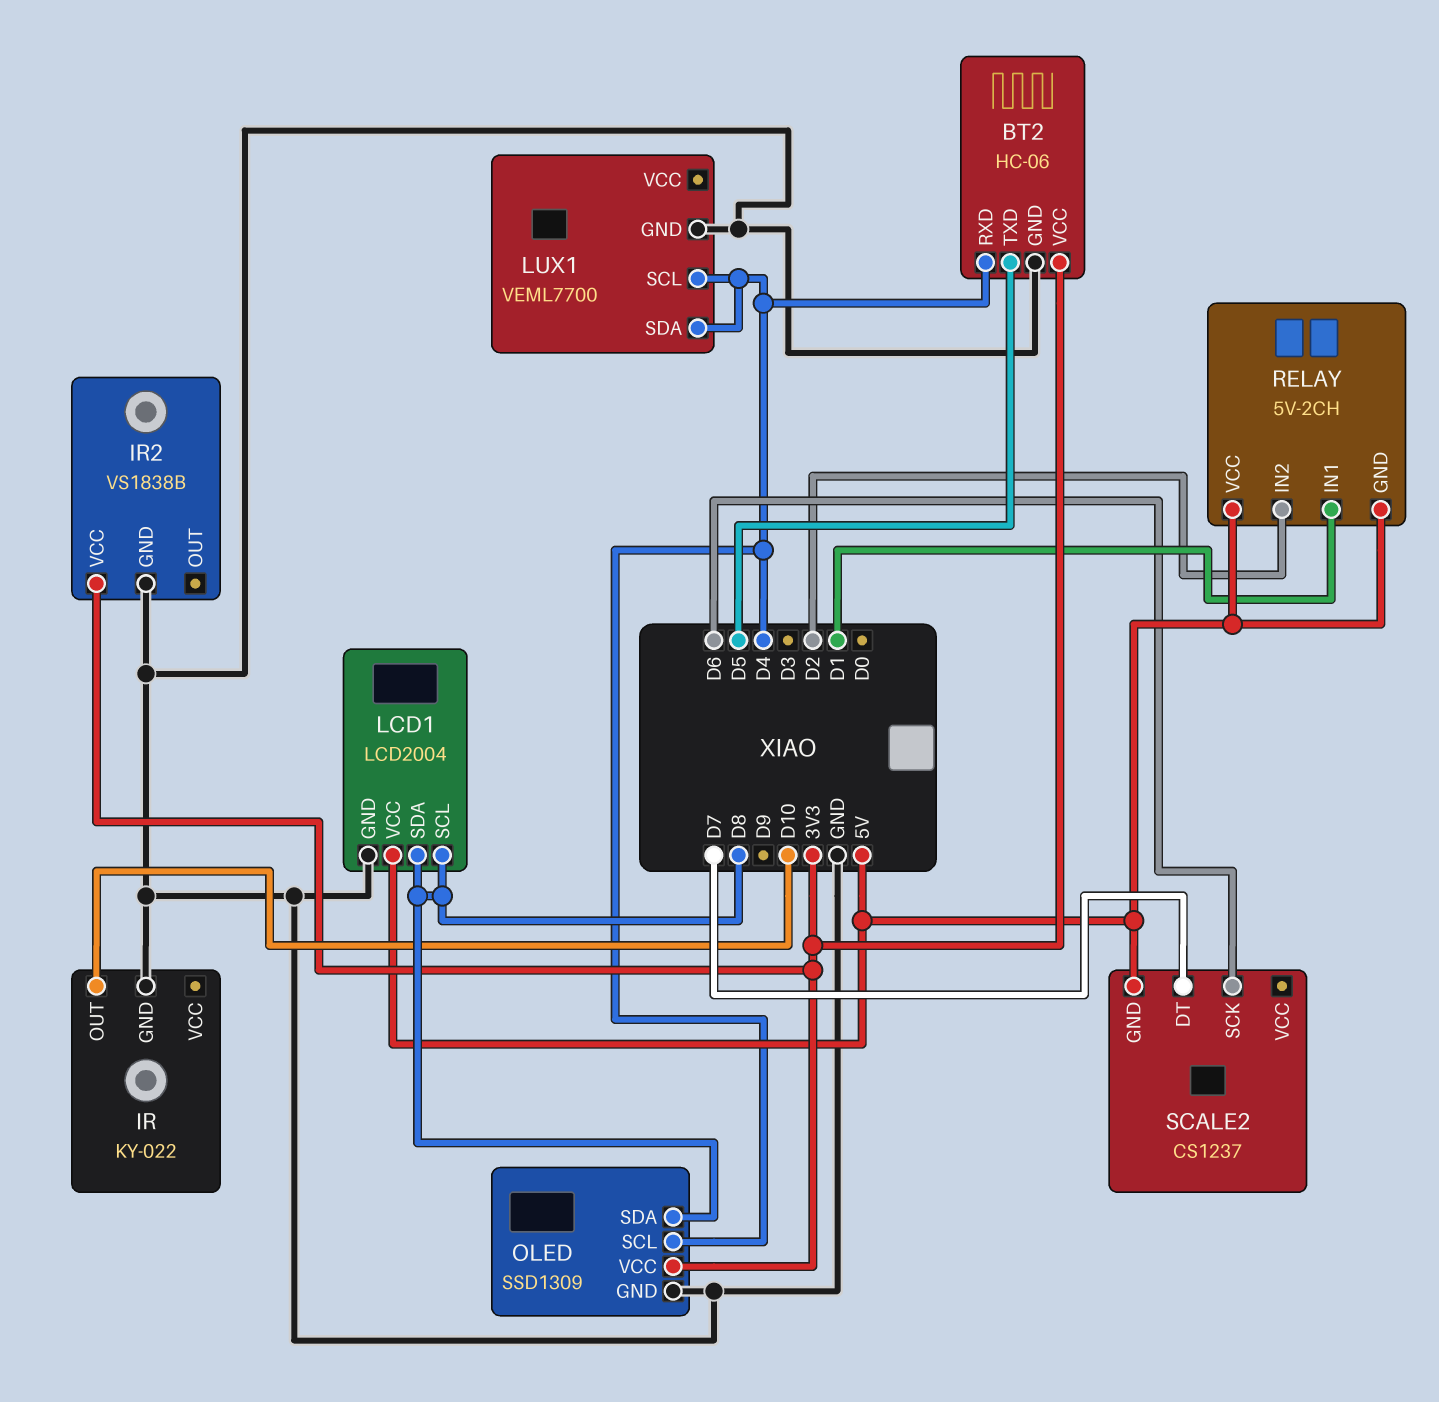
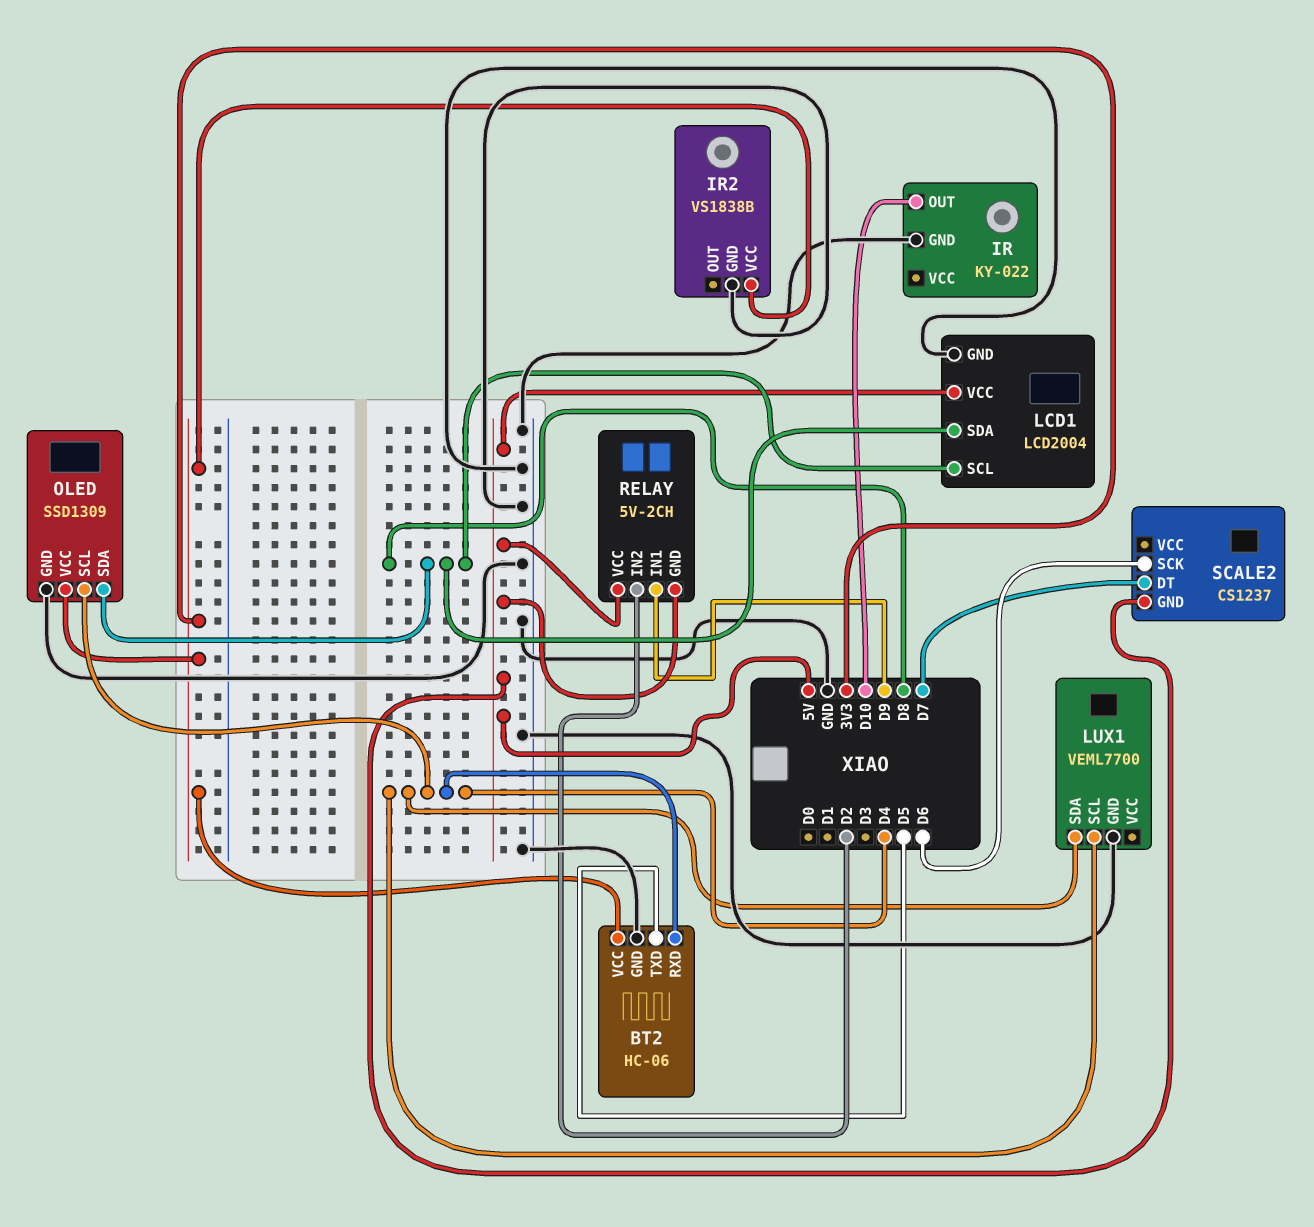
RELAY pin IN1: D1 -> D9

